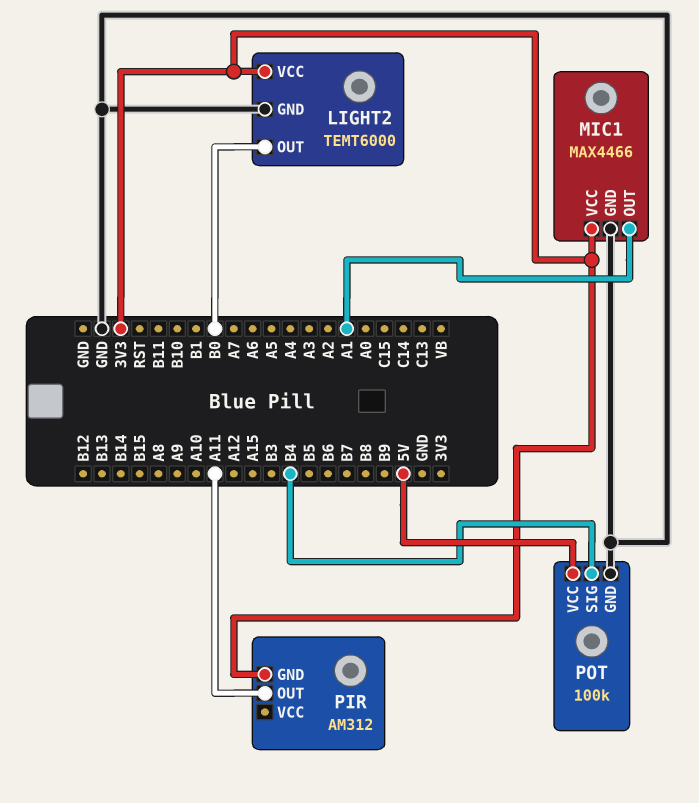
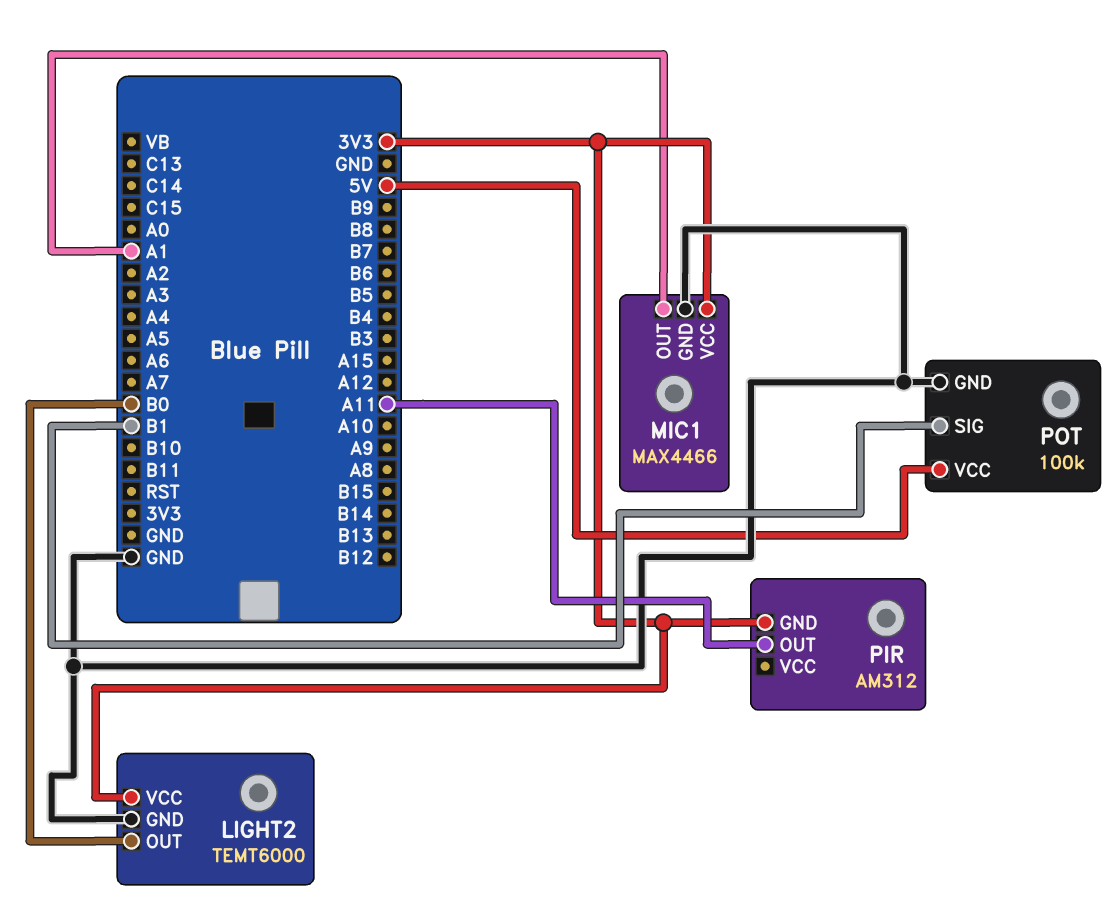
POT pin SIG: B4 -> B1

